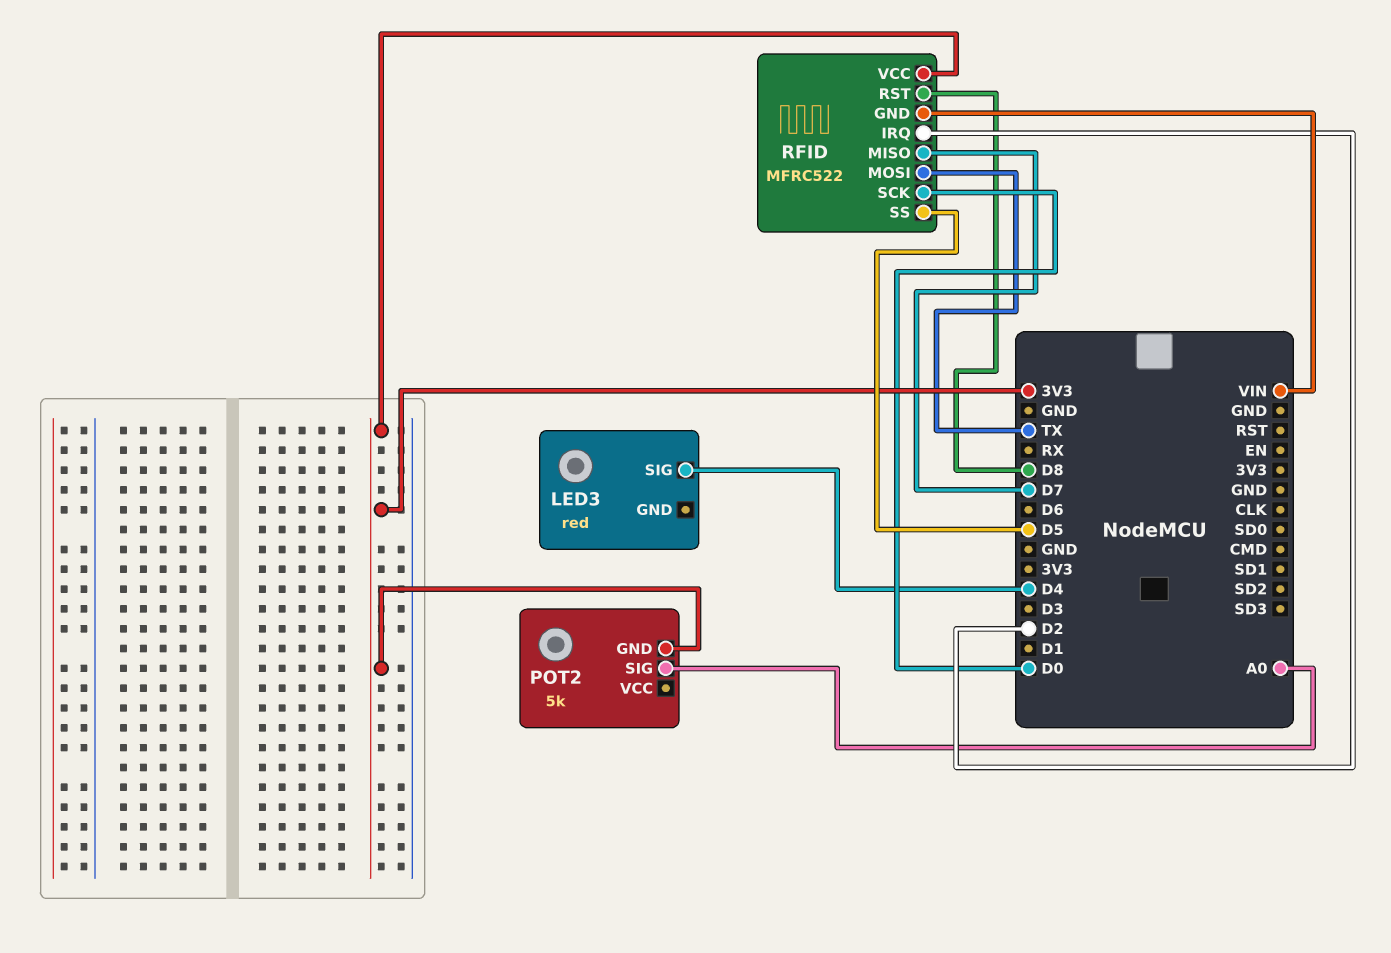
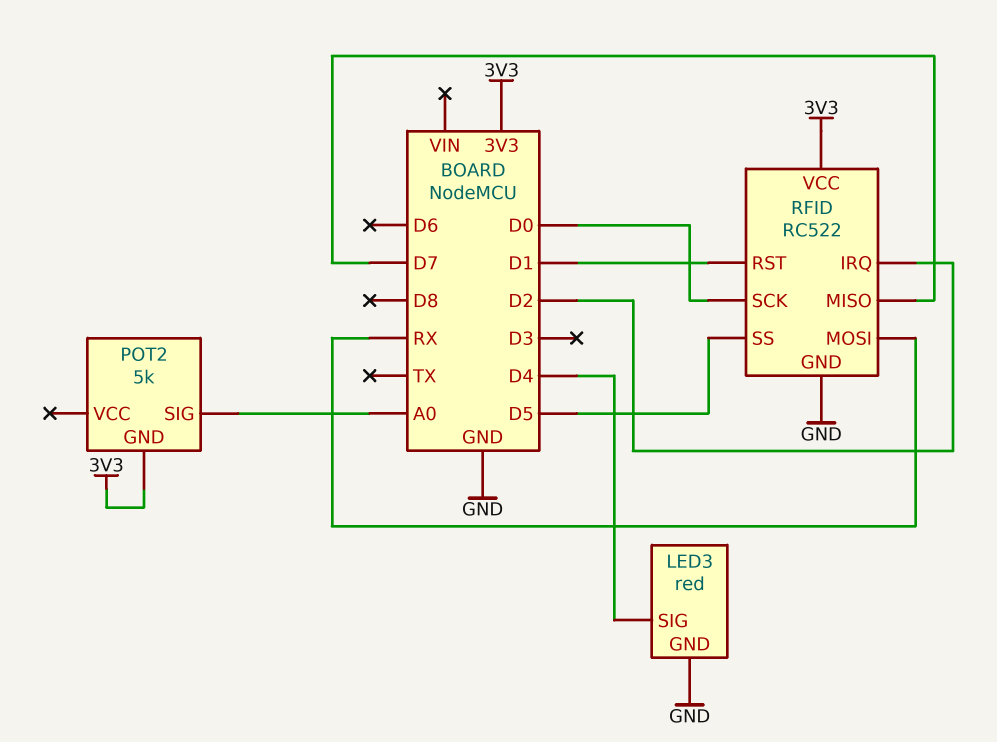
LED3 pin GND: none -> GND
RFID: MFRC522 -> RC522
RFID pin GND: VIN -> GND
RFID pin MOSI: TX -> RX
RFID pin RST: D8 -> D1

